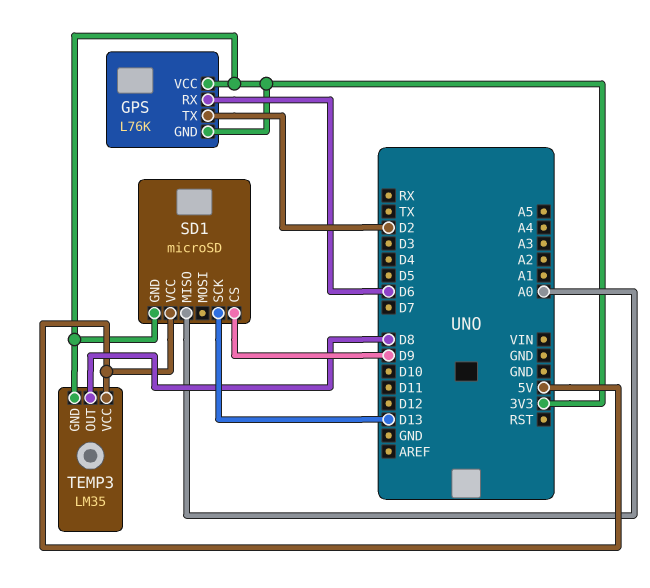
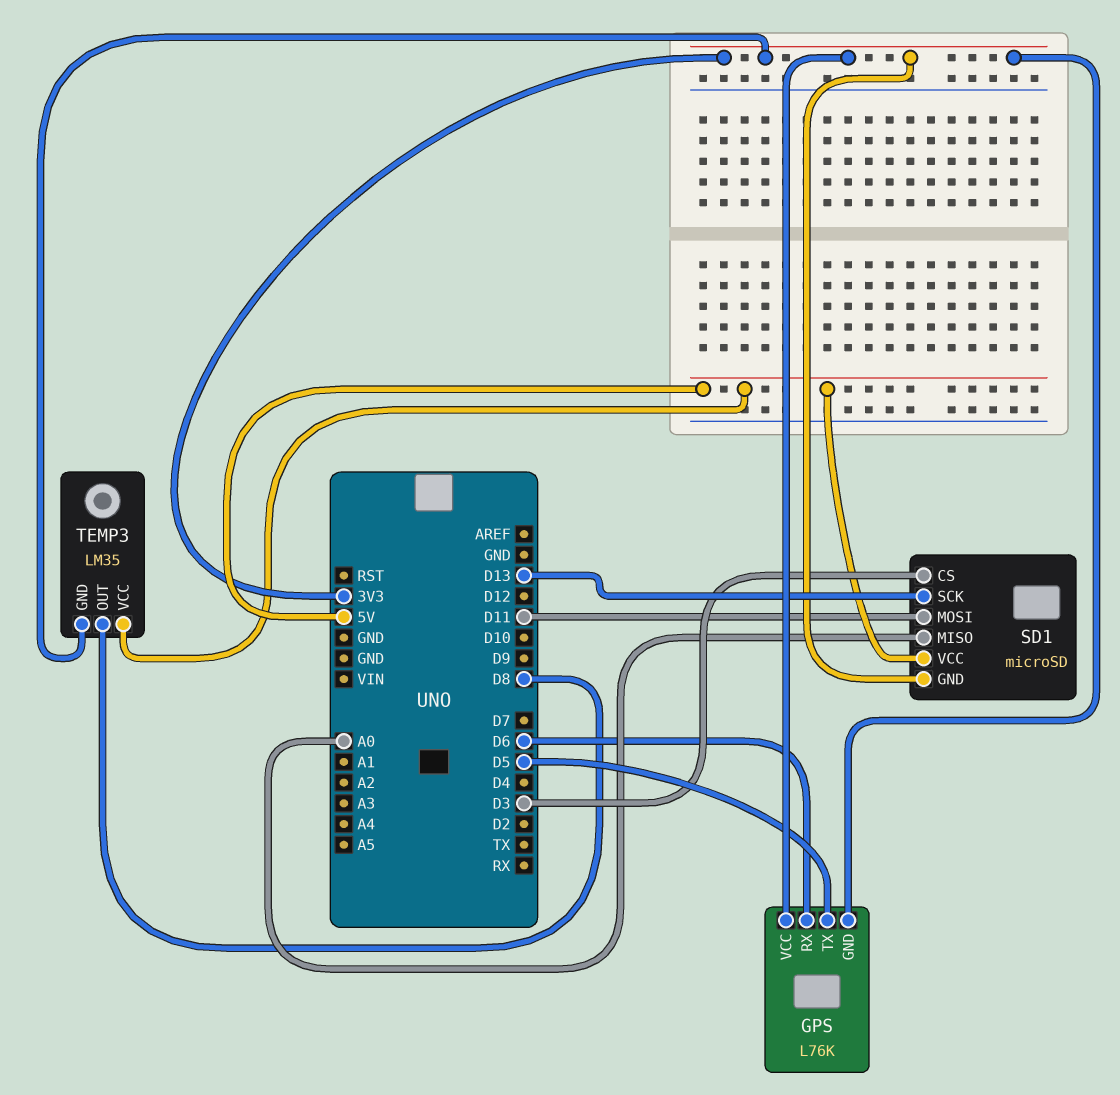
GPS pin TX: D2 -> D5
SD1 pin CS: D9 -> D3
SD1 pin MOSI: none -> D11

